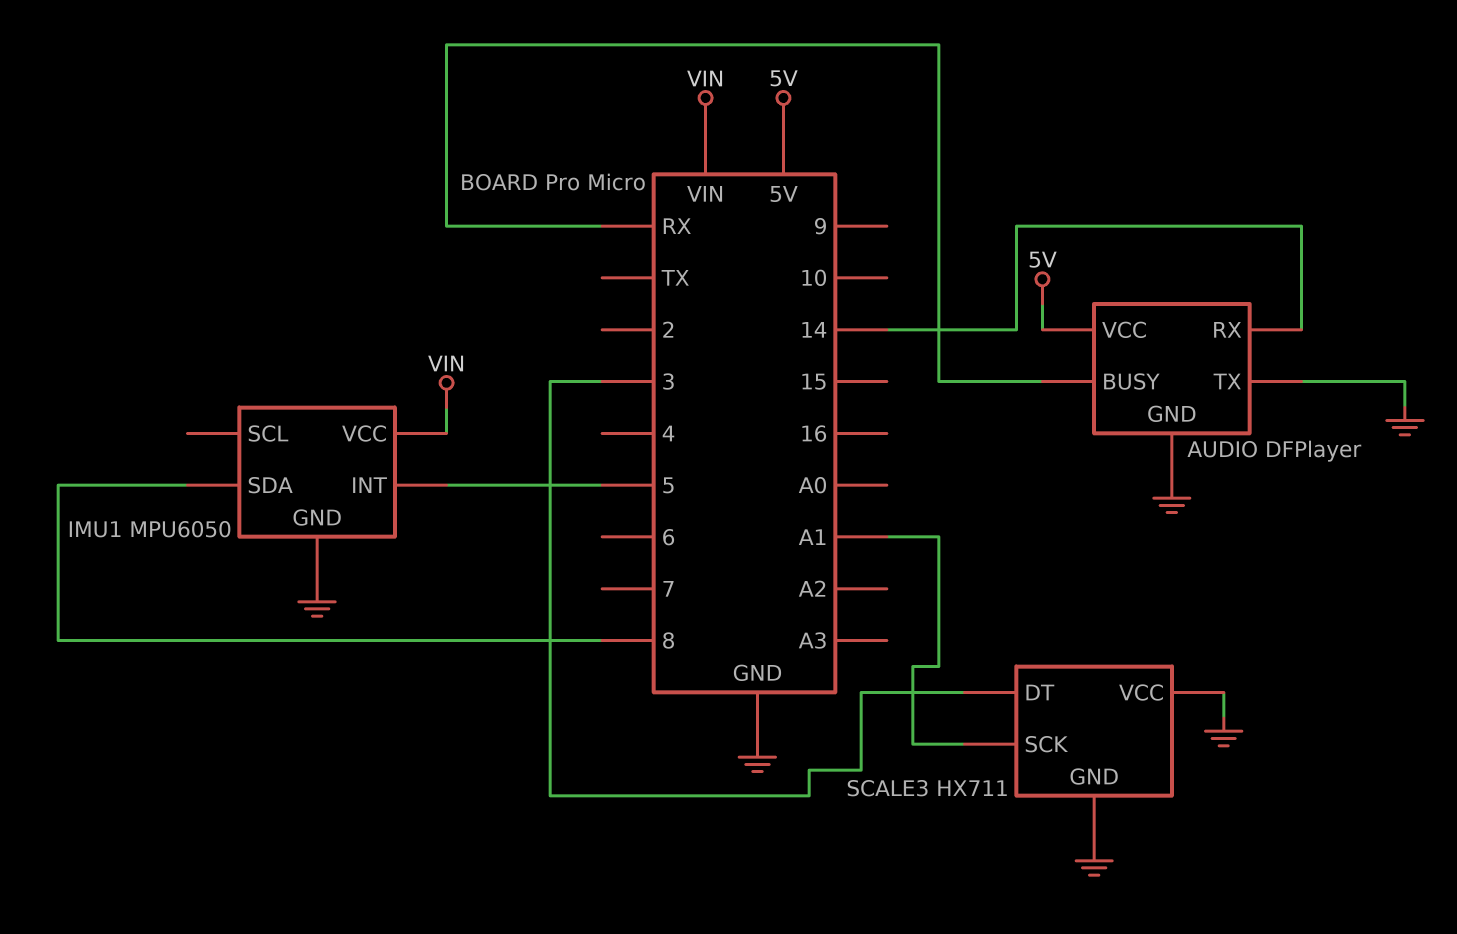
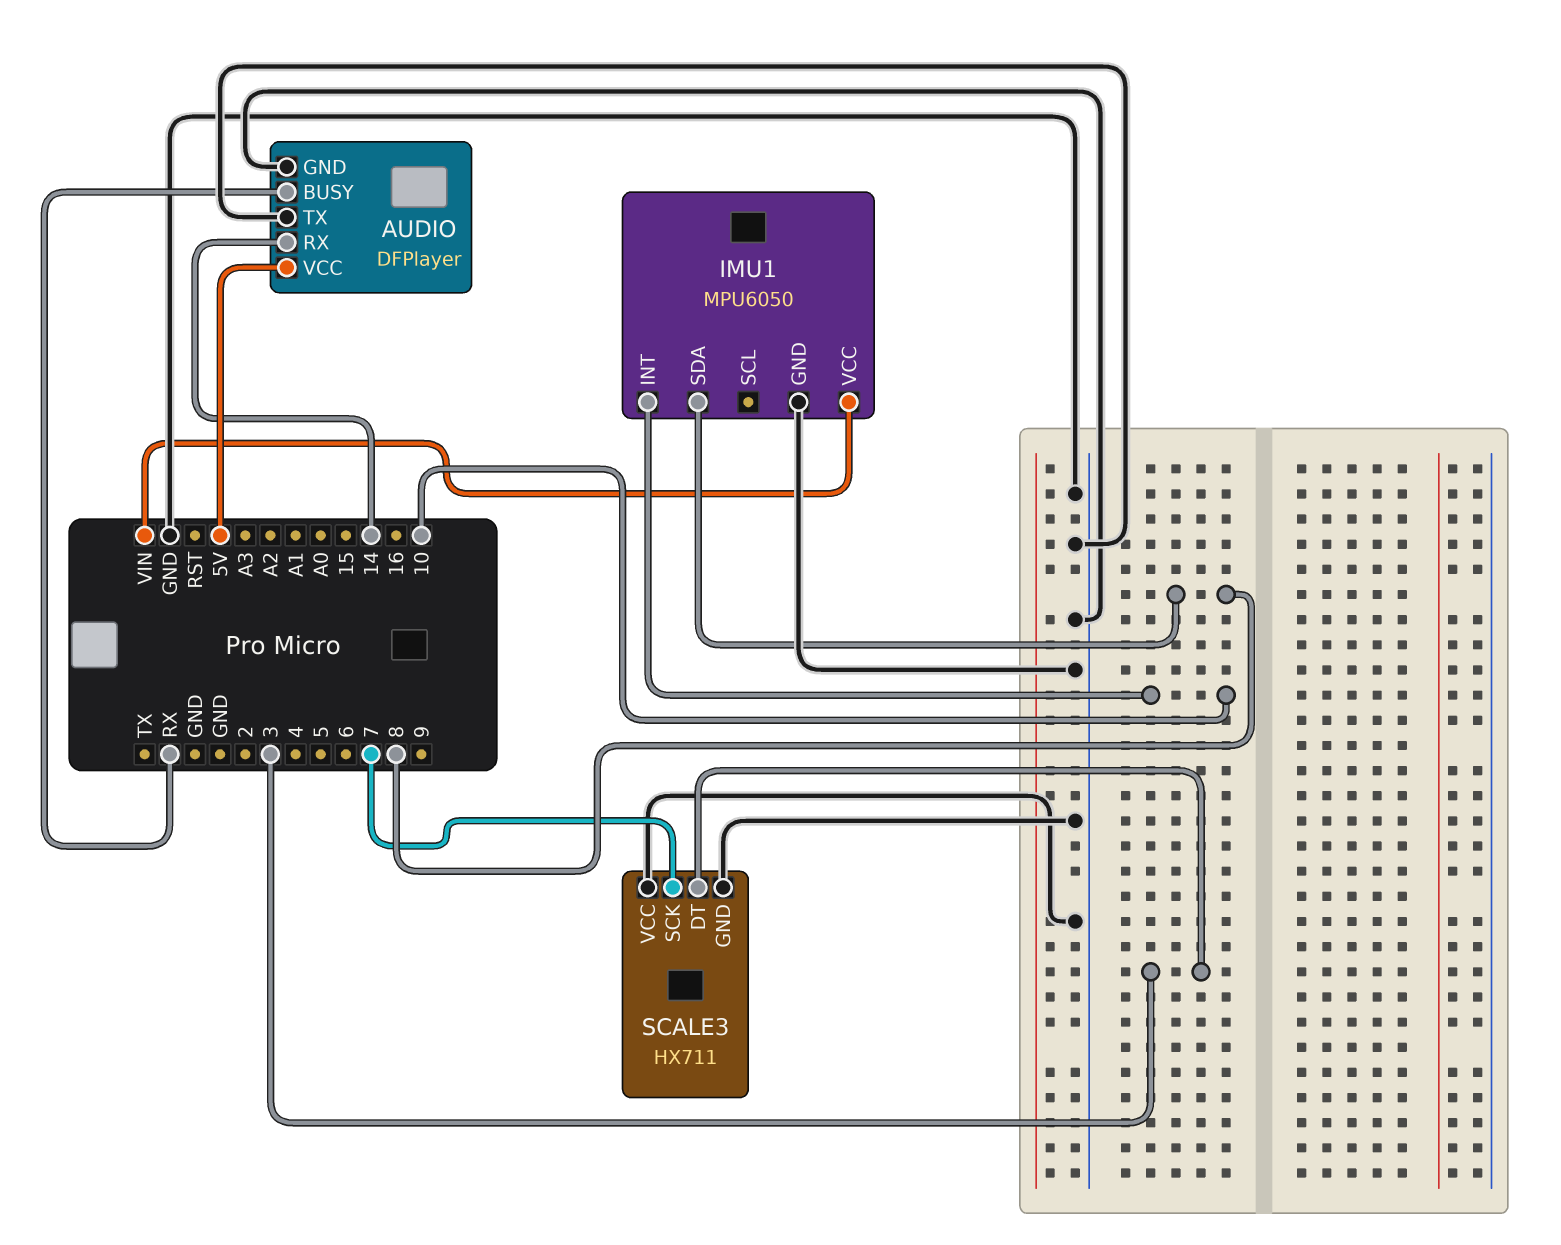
IMU1 pin INT: 5 -> 10
SCALE3 pin SCK: A1 -> 7

